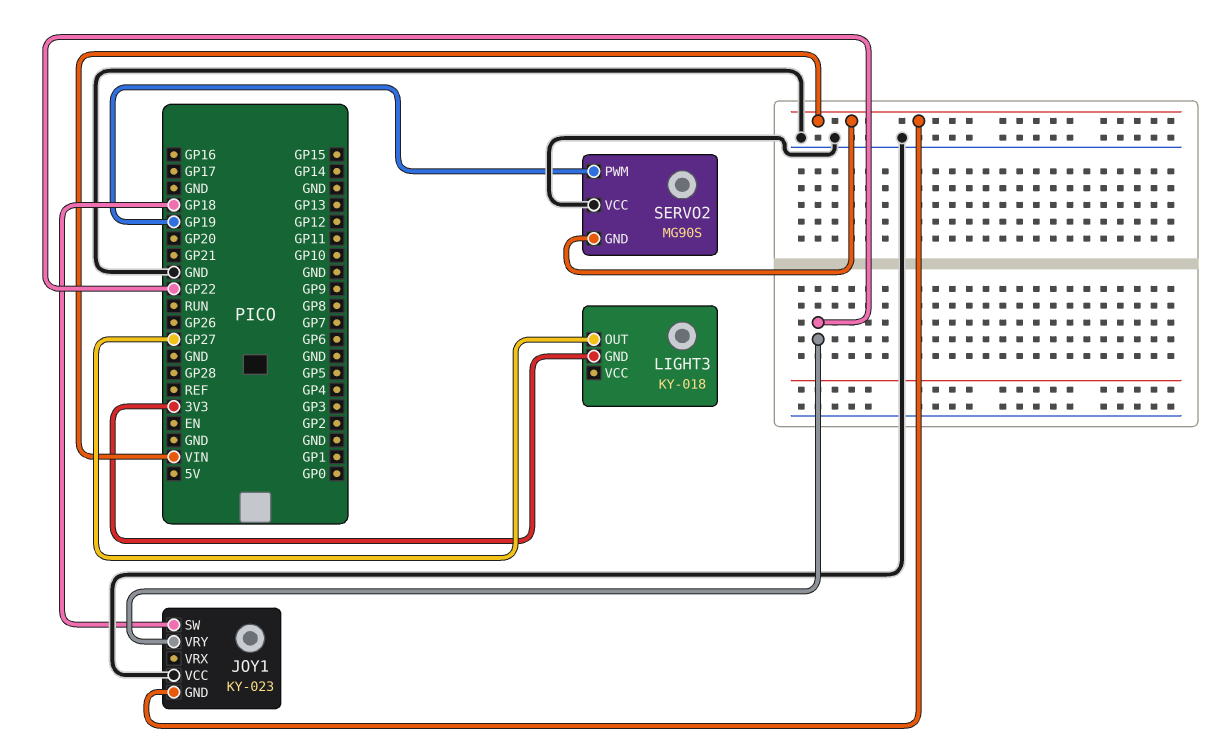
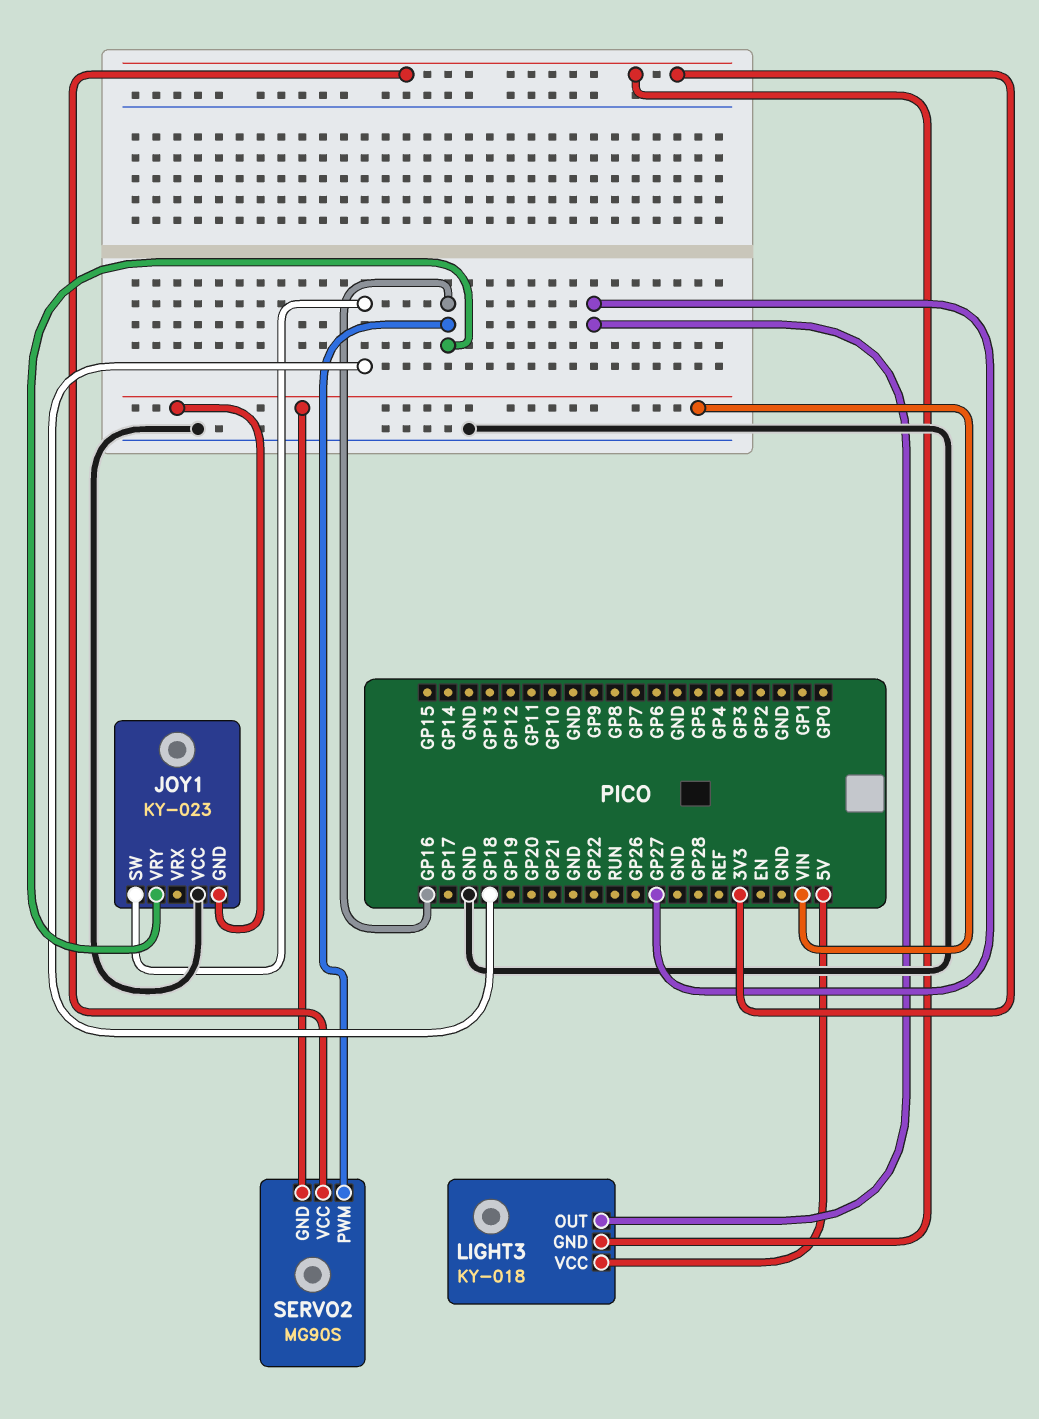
JOY1 pin VRY: GP22 -> GP16
LIGHT3 pin VCC: none -> 5V
SERVO2 pin PWM: GP19 -> GP16
SERVO2 pin VCC: GND -> 3V3

